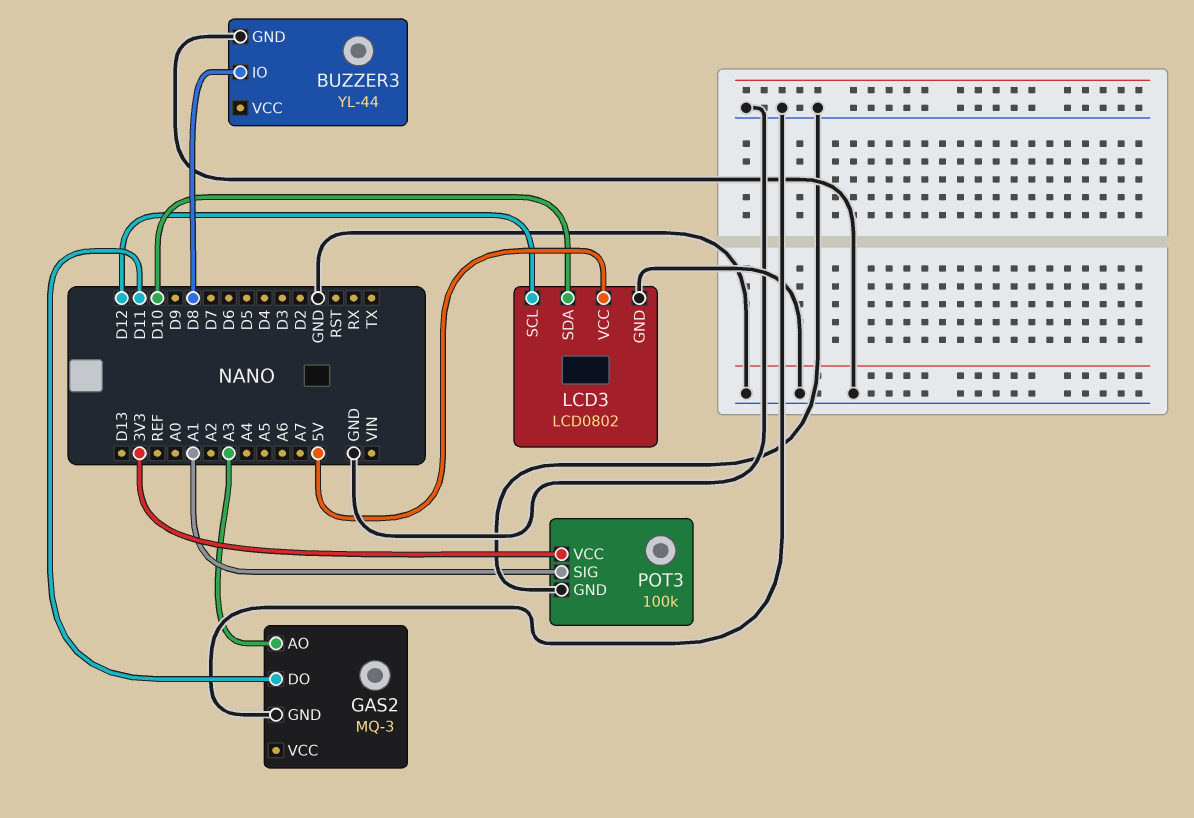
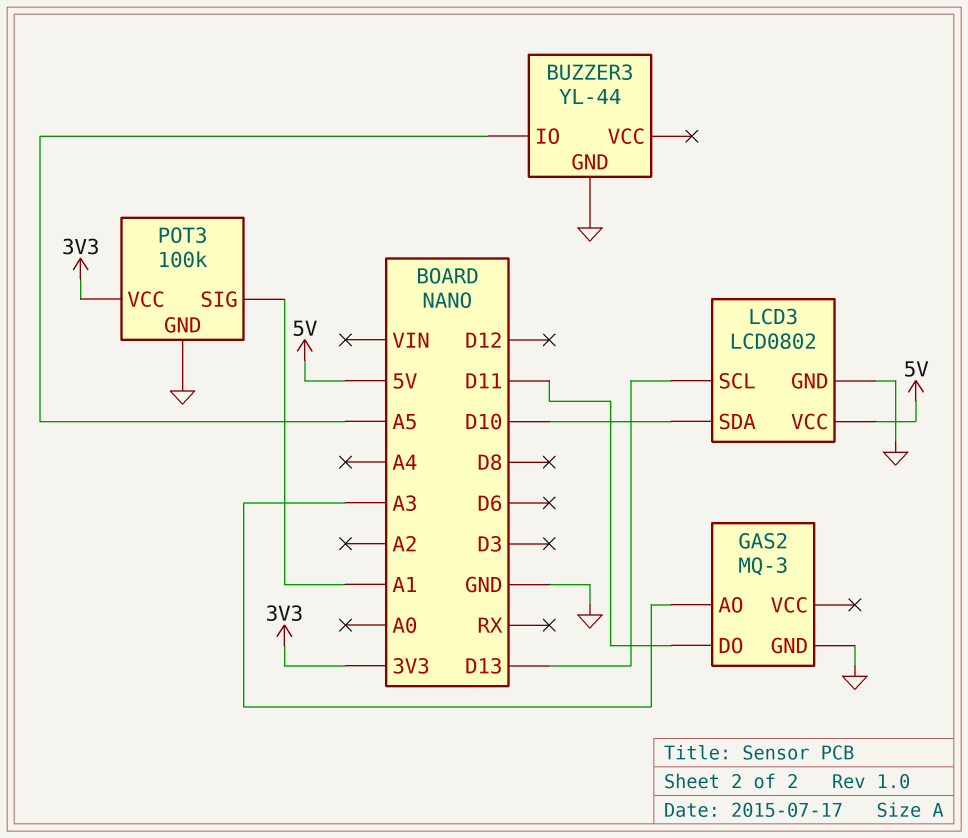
BUZZER3 pin IO: D8 -> A5
LCD3 pin SCL: D12 -> D13

